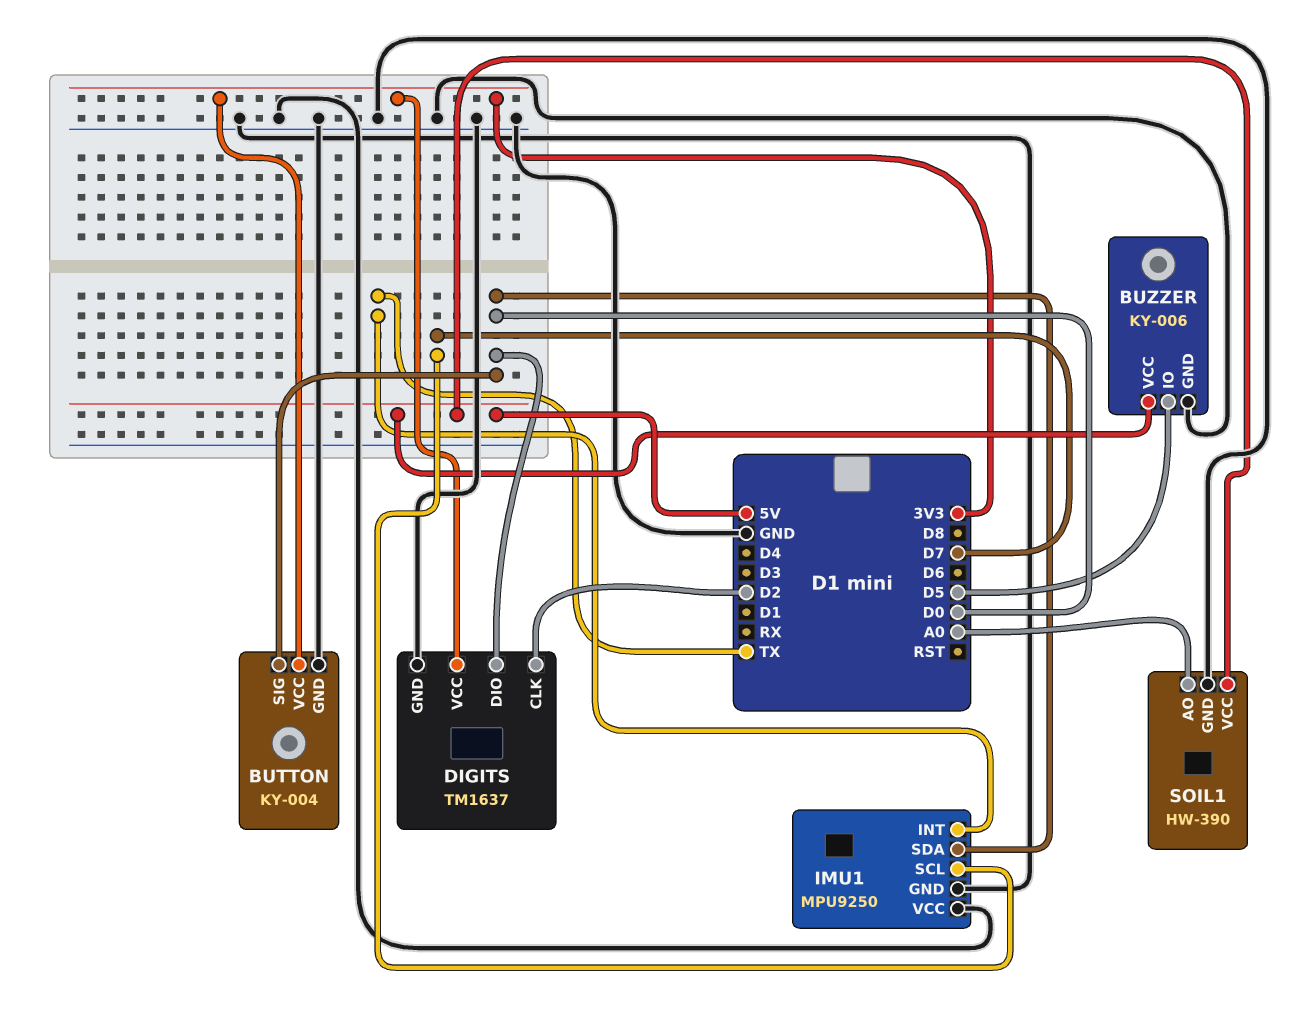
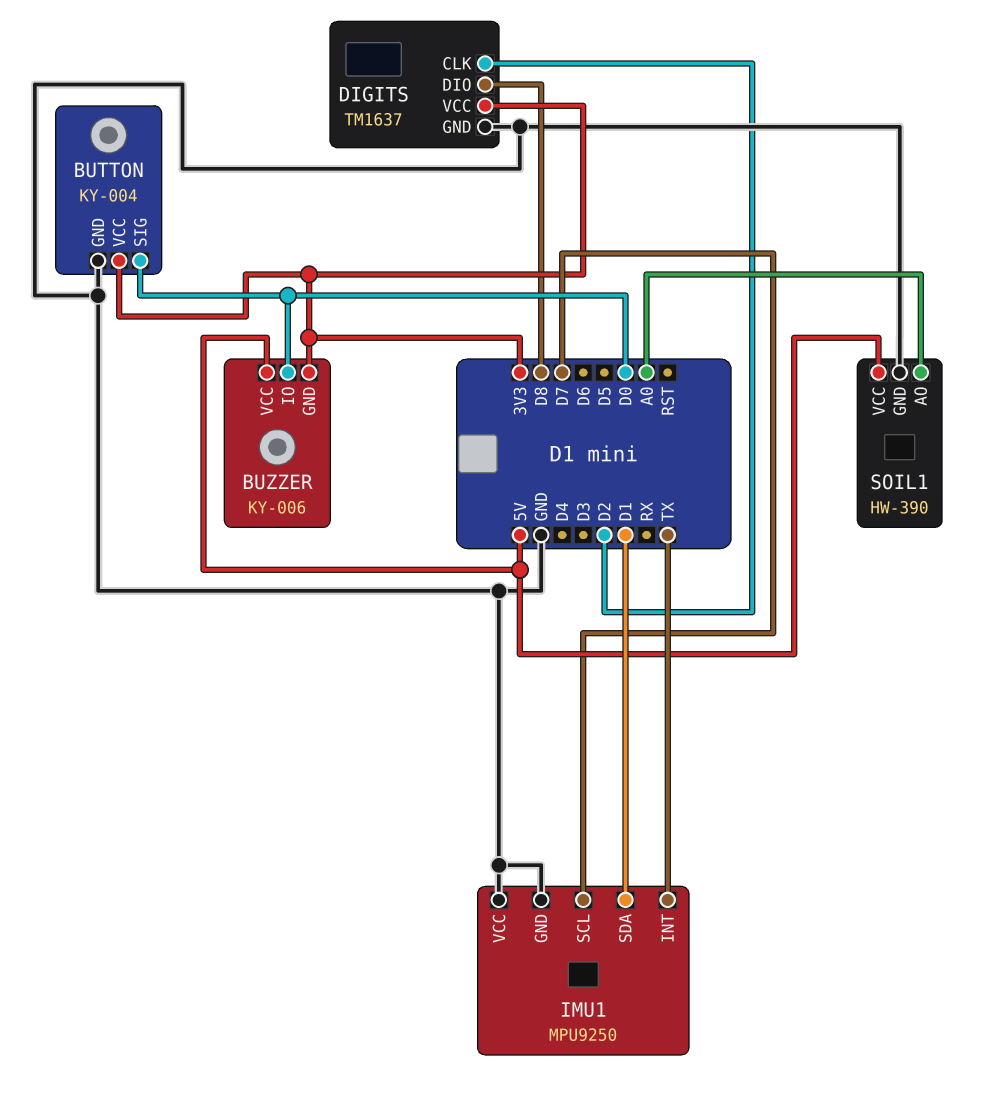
BUZZER pin GND: GND -> 3V3
BUZZER pin IO: D5 -> D0
DIGITS pin DIO: D0 -> D8
IMU1 pin SDA: D0 -> D1

